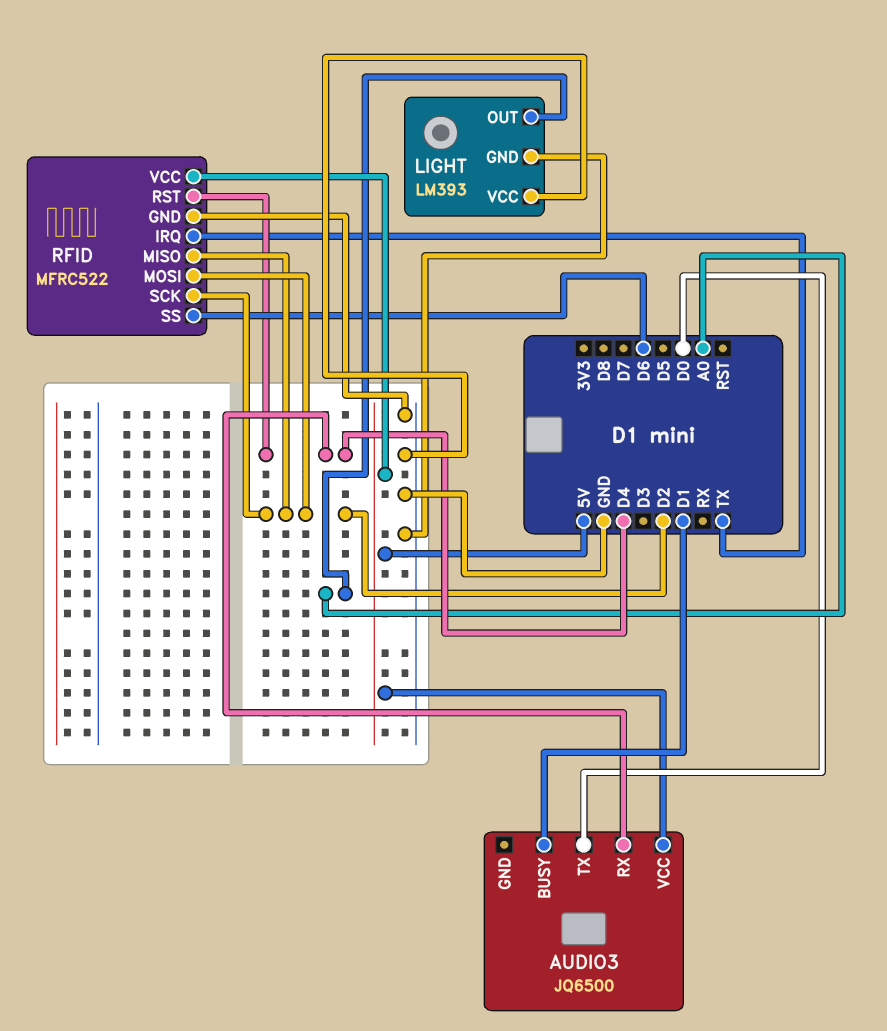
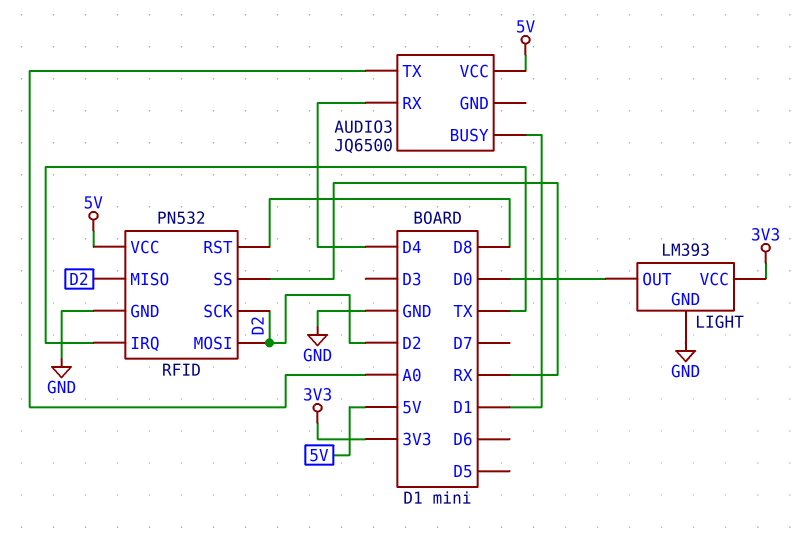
AUDIO3 pin TX: D0 -> A0
LIGHT pin OUT: A0 -> D0
LIGHT pin VCC: GND -> 3V3
RFID: MFRC522 -> PN532
RFID pin RST: D4 -> D8
RFID pin SS: D6 -> RX

